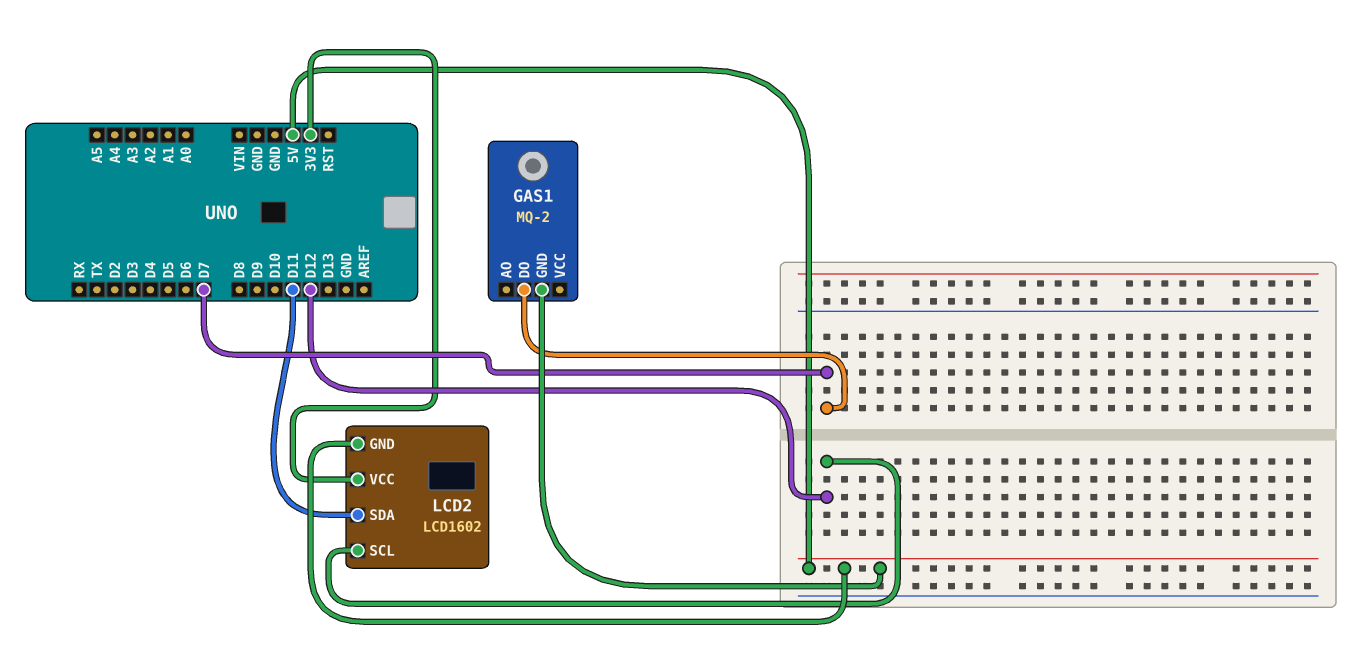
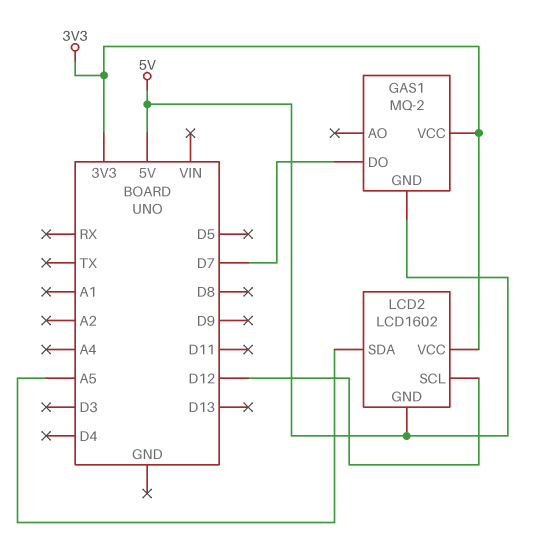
GAS1 pin VCC: none -> 3V3
LCD2 pin SDA: D11 -> A5

